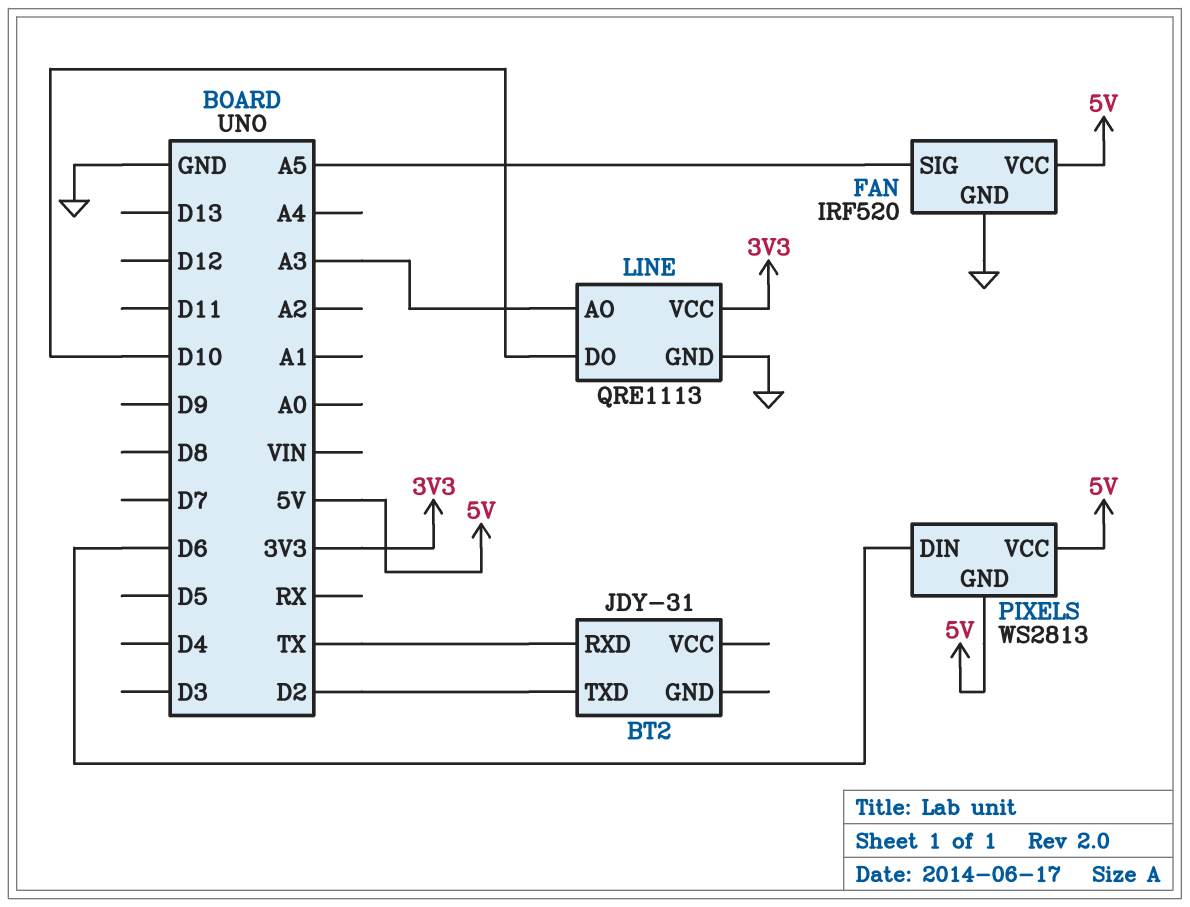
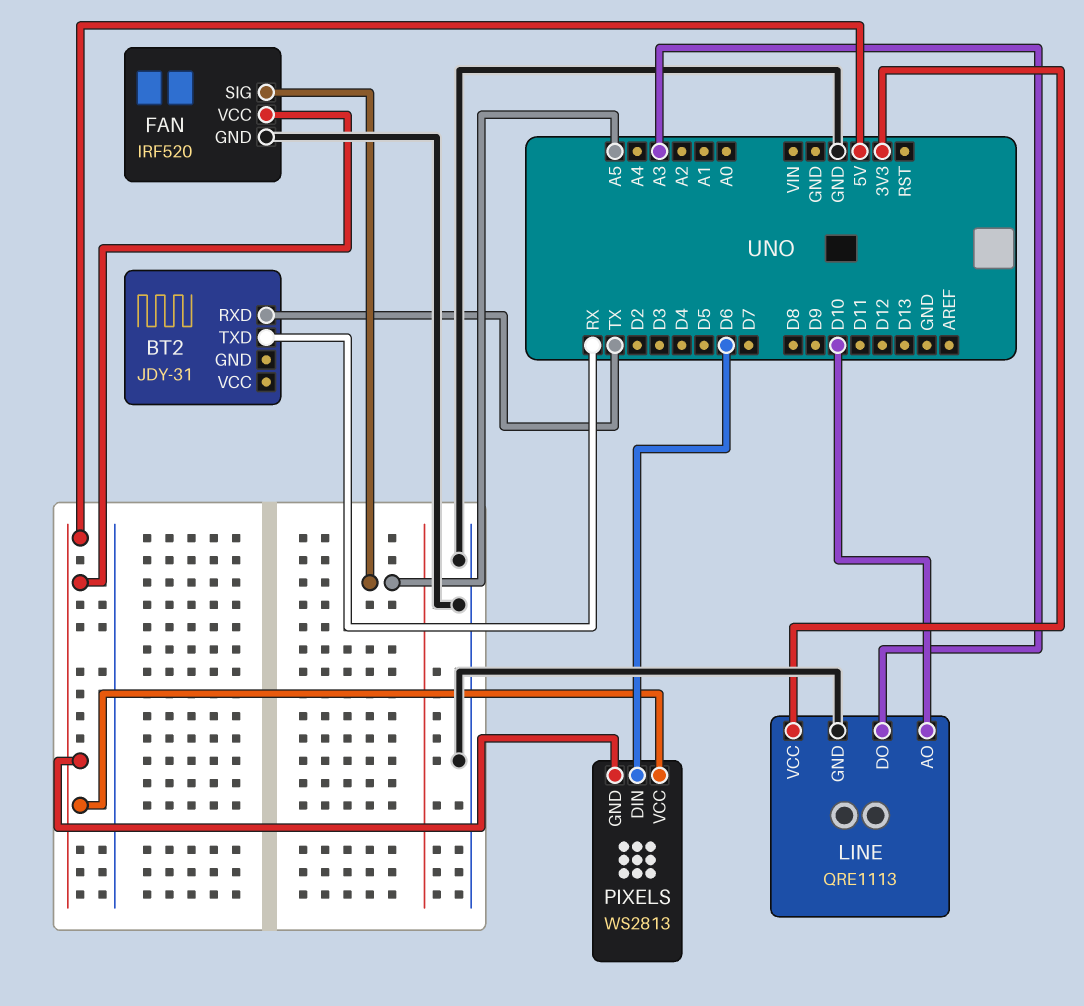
BT2 pin TXD: D2 -> RX
LINE pin AO: A3 -> D10
LINE pin DO: D10 -> A3

